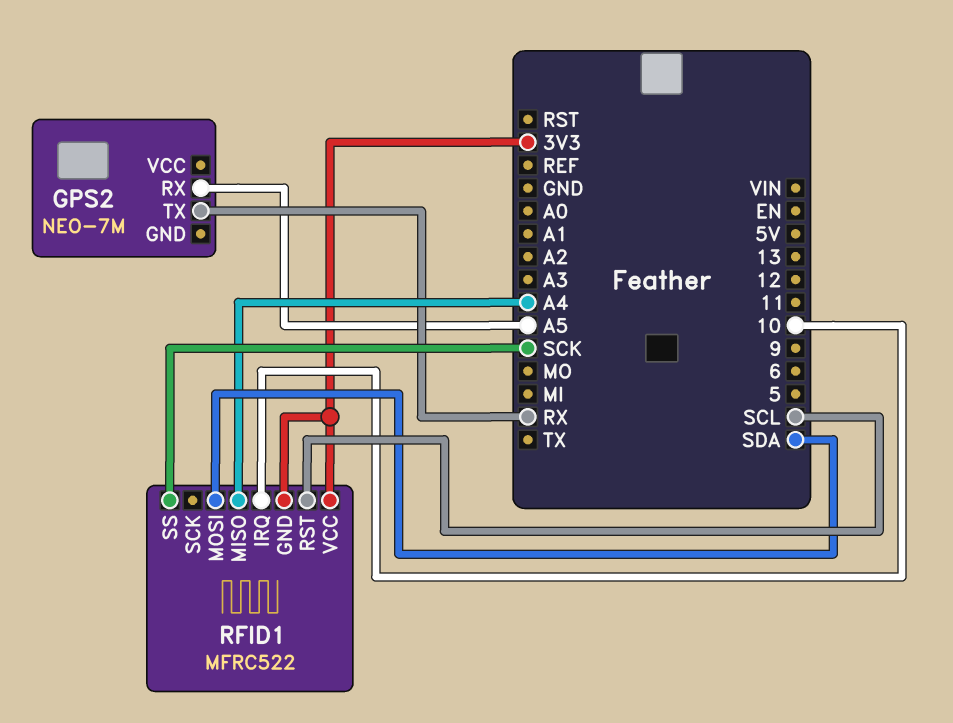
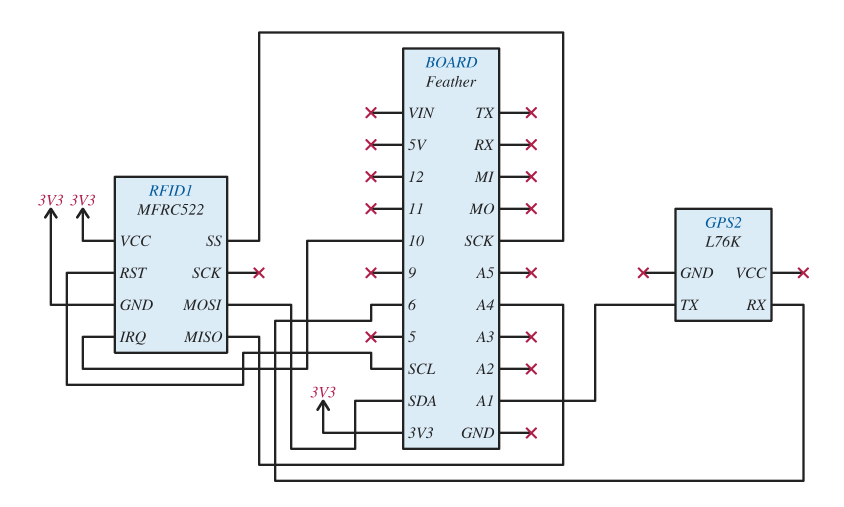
GPS2: NEO-7M -> L76K
GPS2 pin RX: A5 -> 6
GPS2 pin TX: RX -> A1

